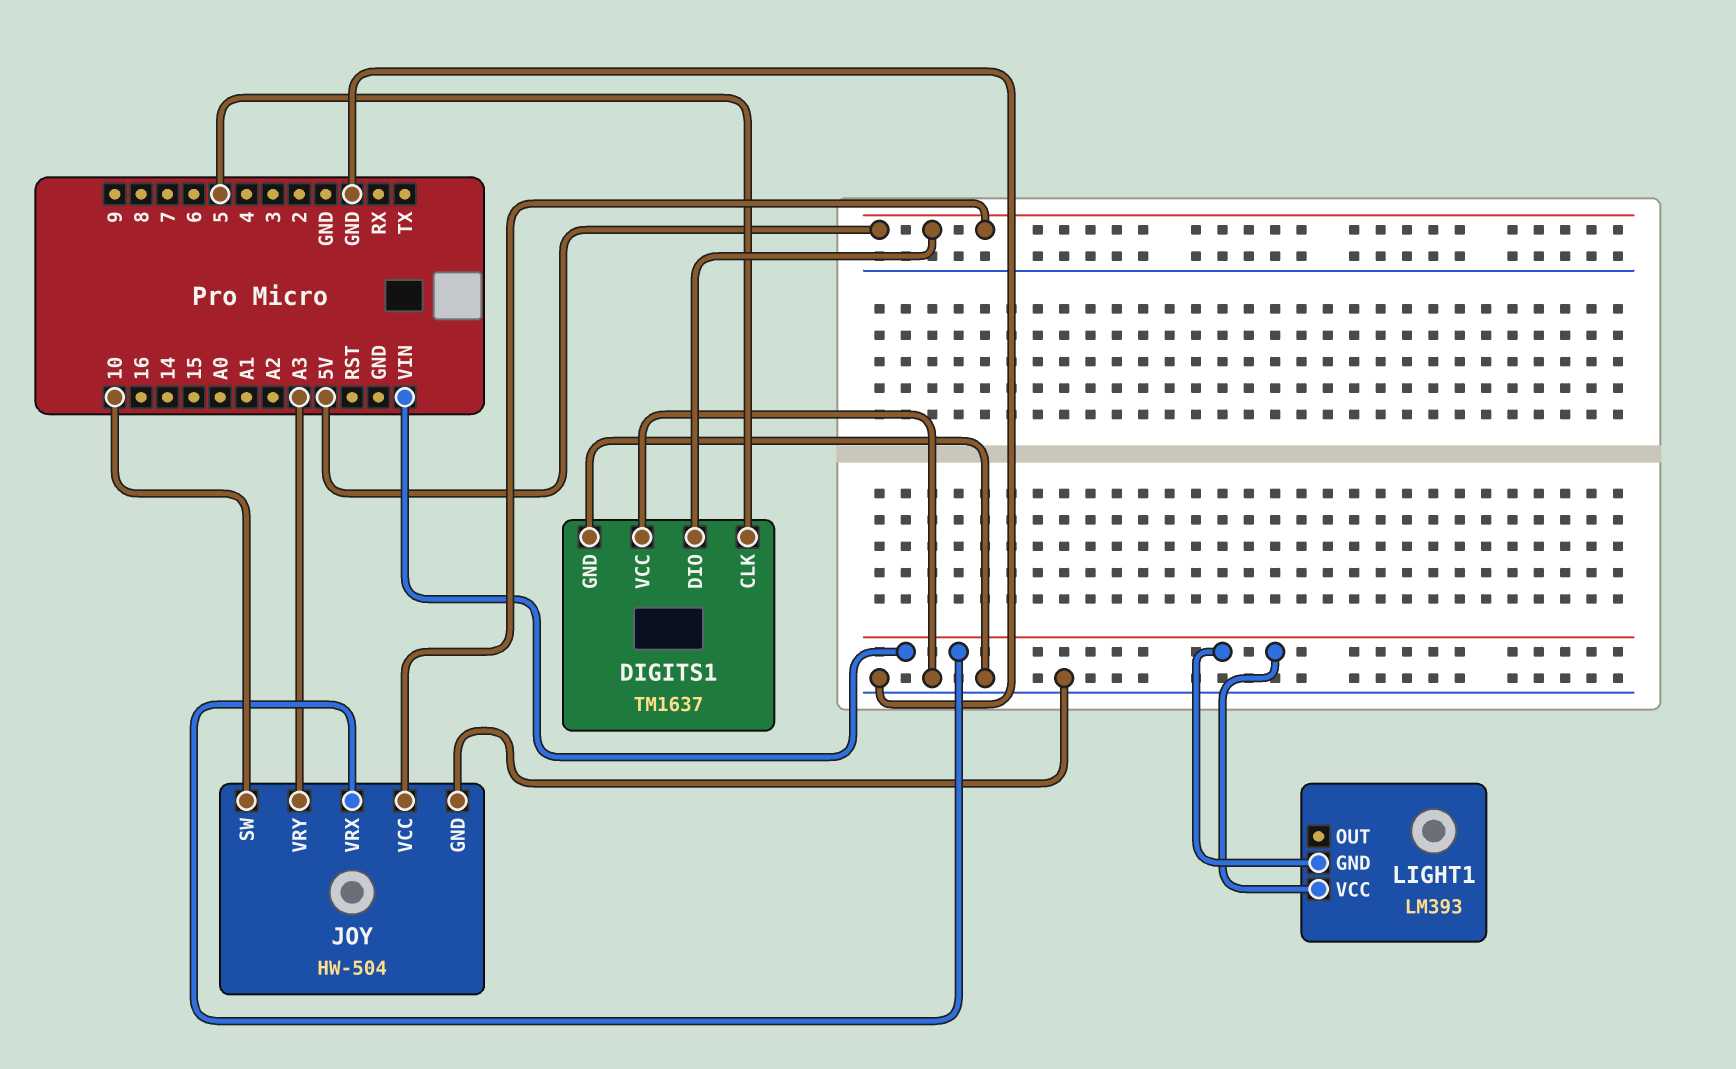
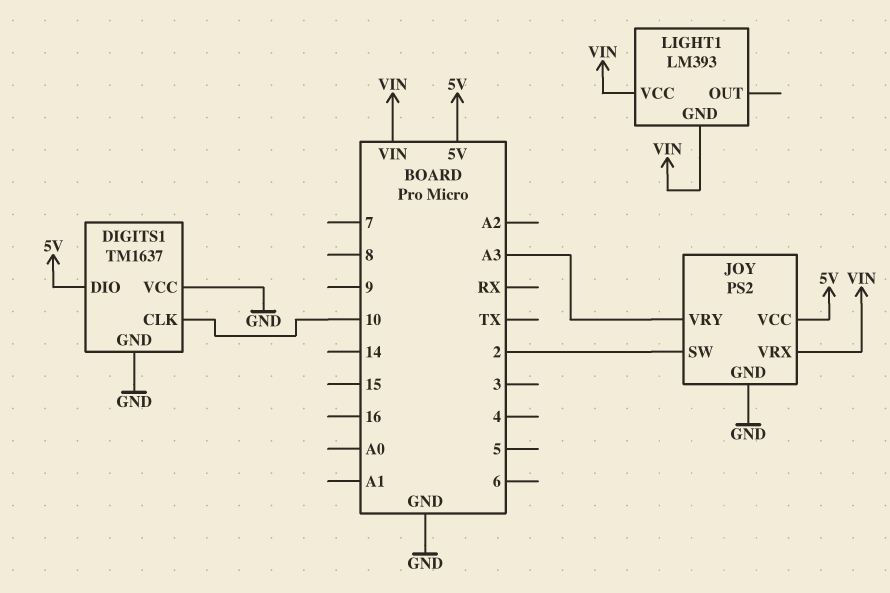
DIGITS1 pin CLK: 5 -> 10
JOY: HW-504 -> PS2
JOY pin SW: 10 -> 2

